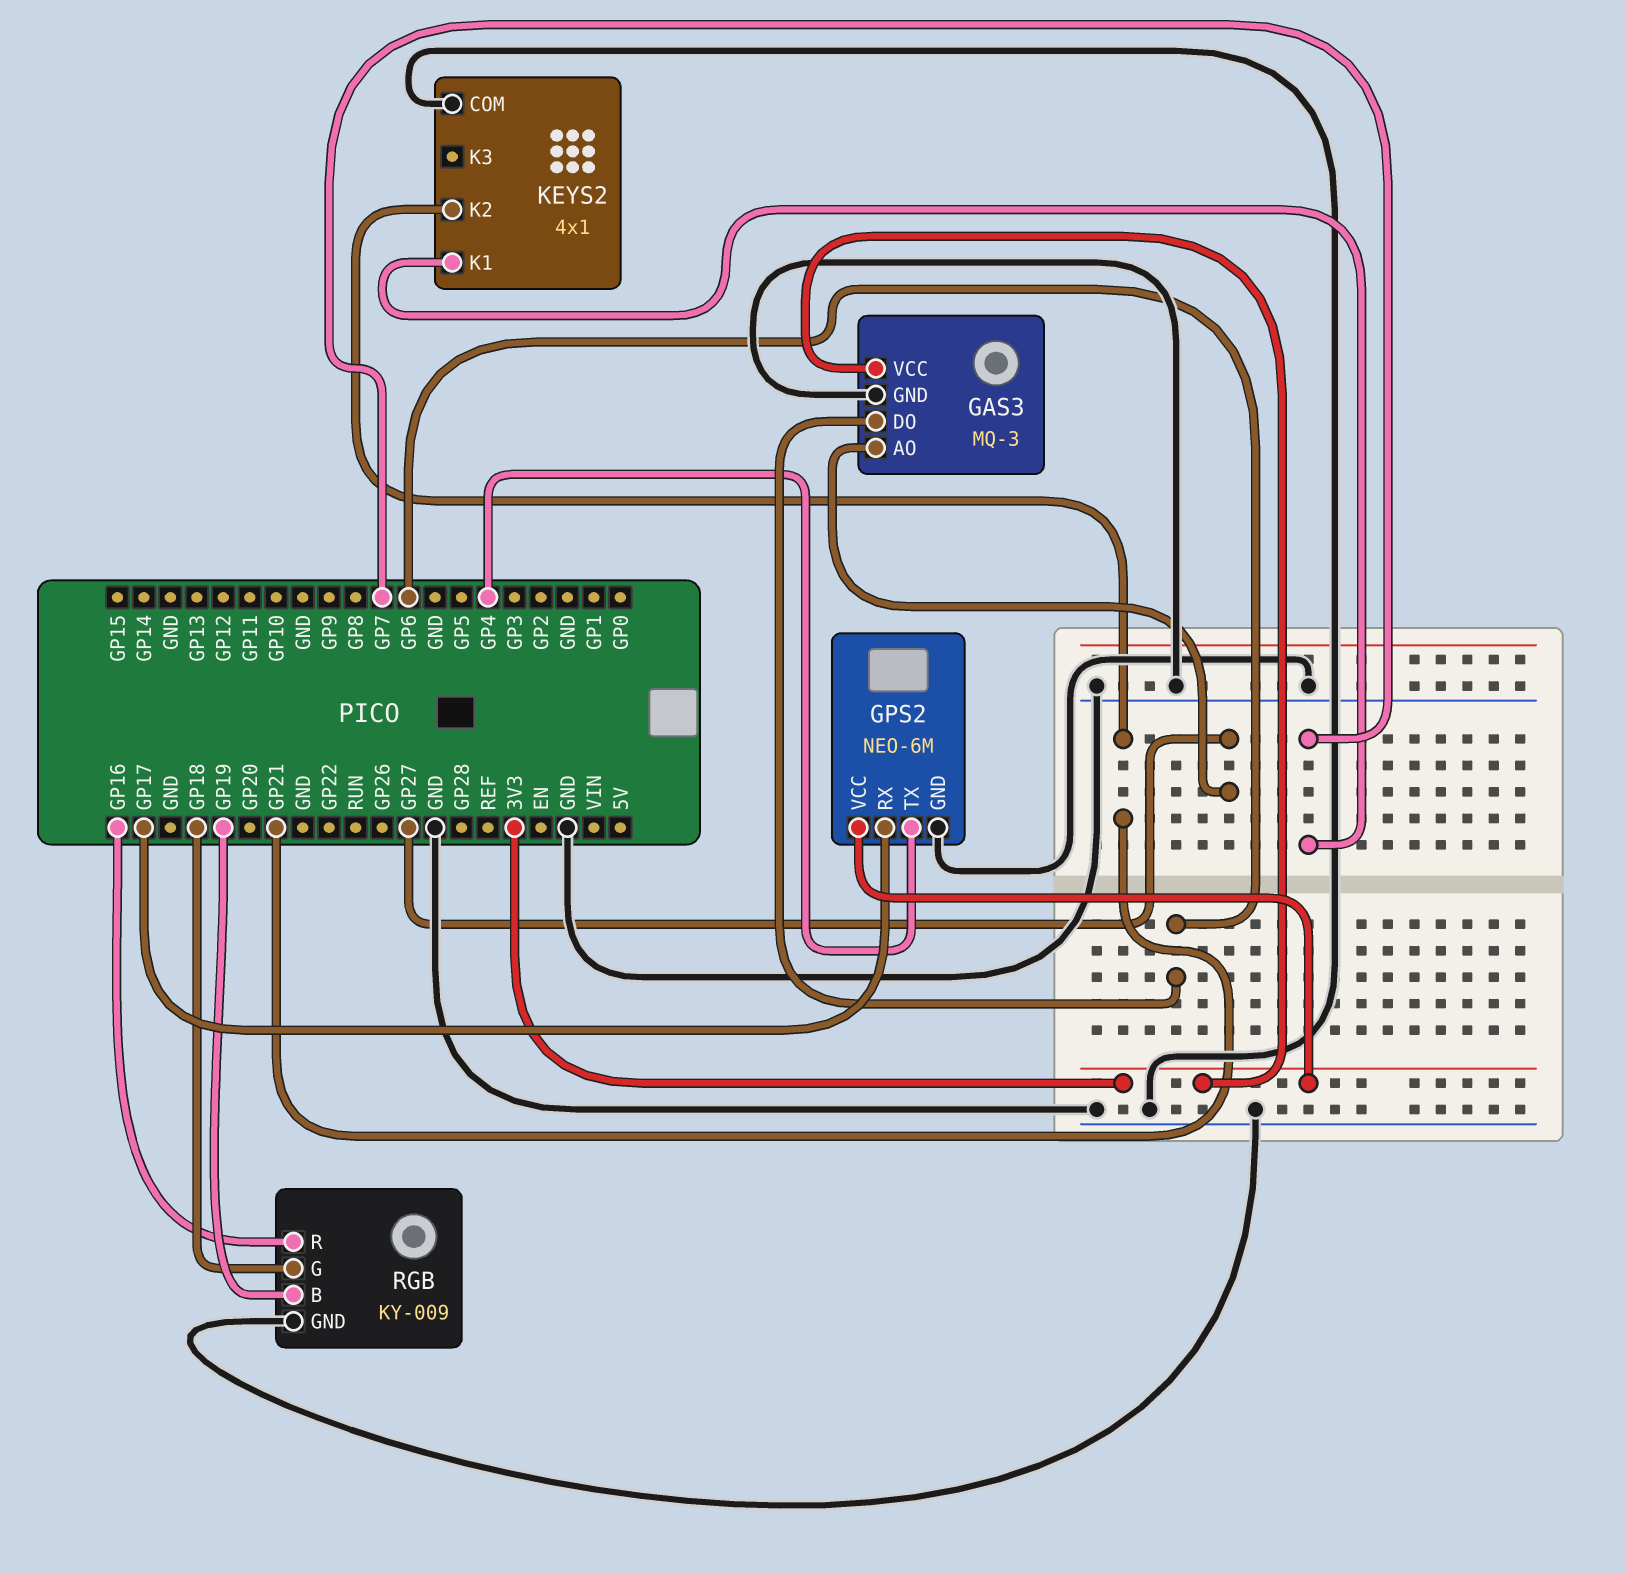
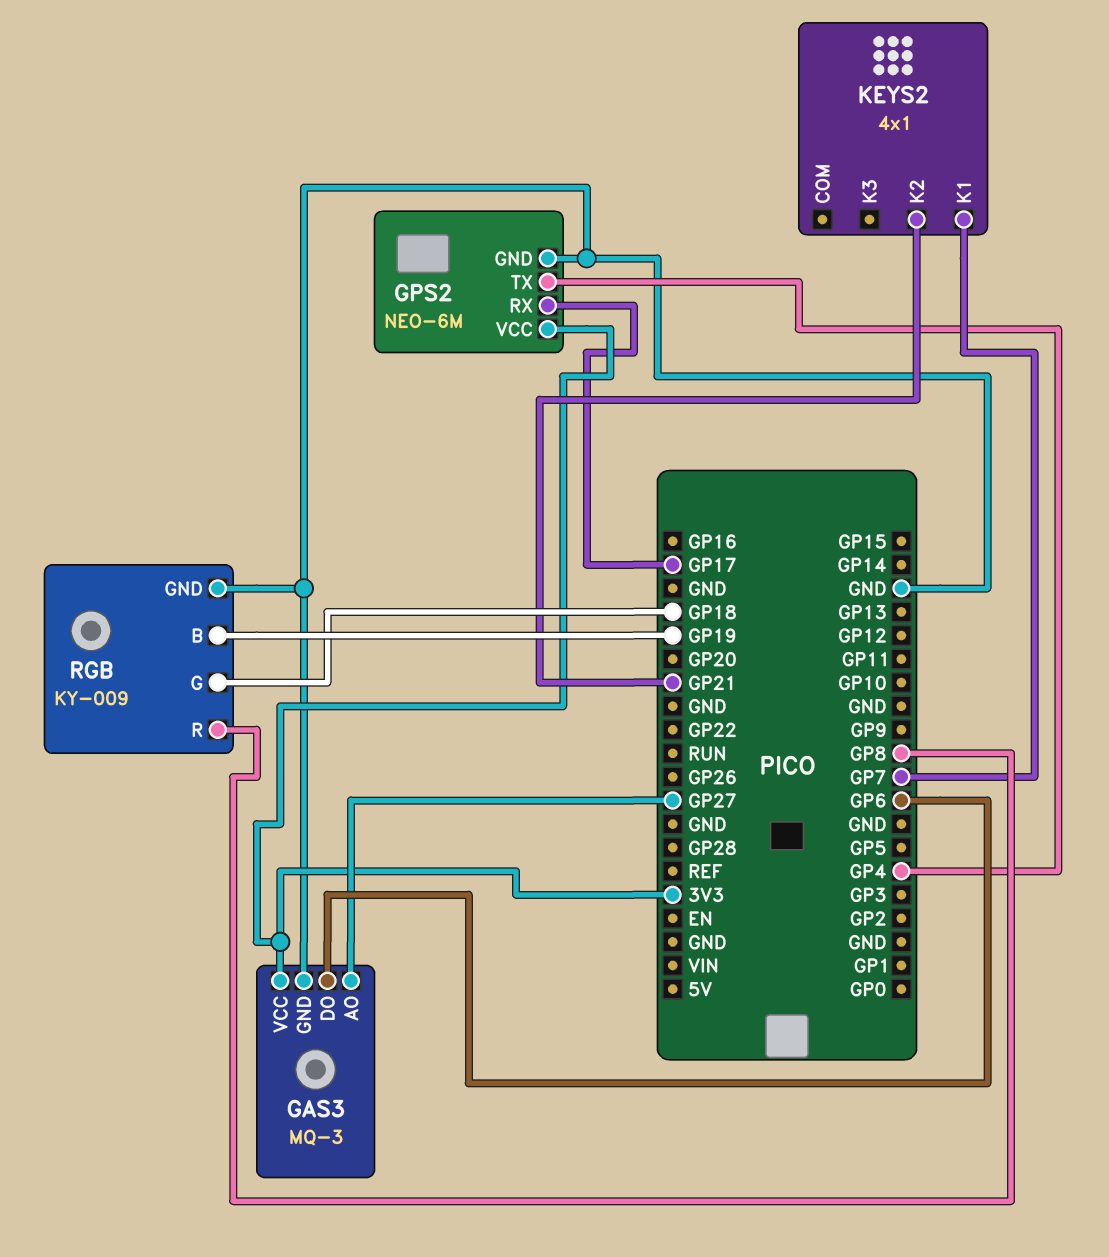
KEYS2 pin COM: GND -> none
RGB pin R: GP16 -> GP8

